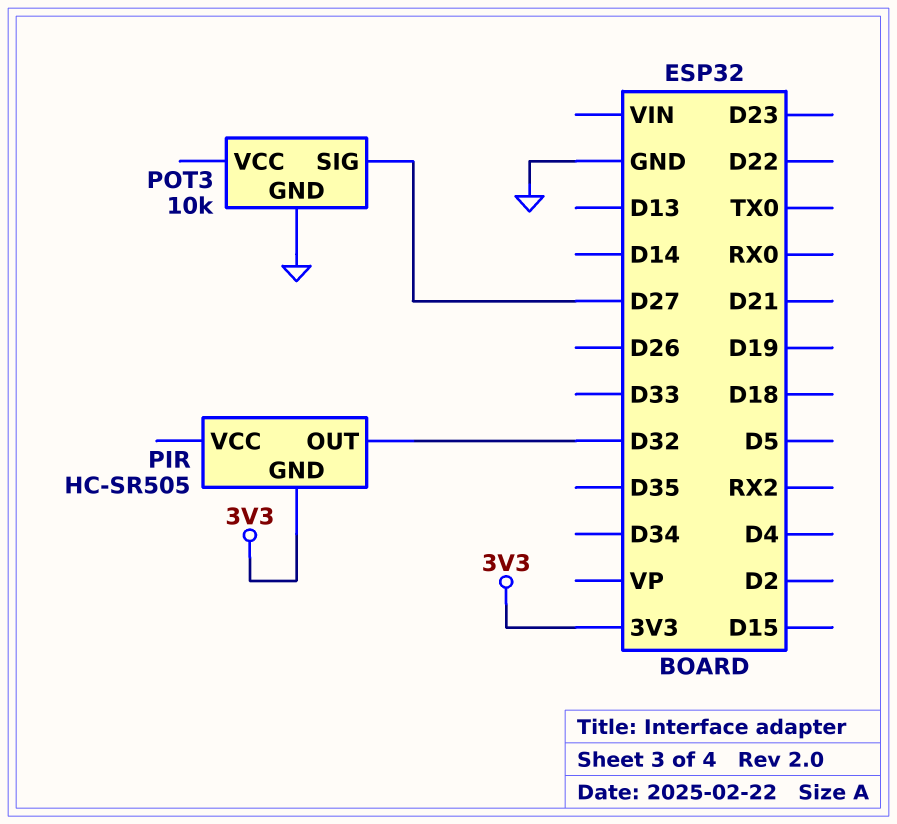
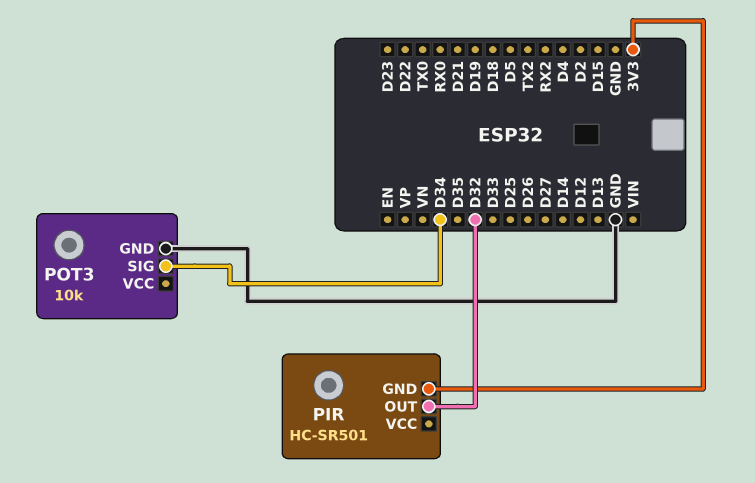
PIR: HC-SR505 -> HC-SR501
POT3 pin SIG: D27 -> D34

